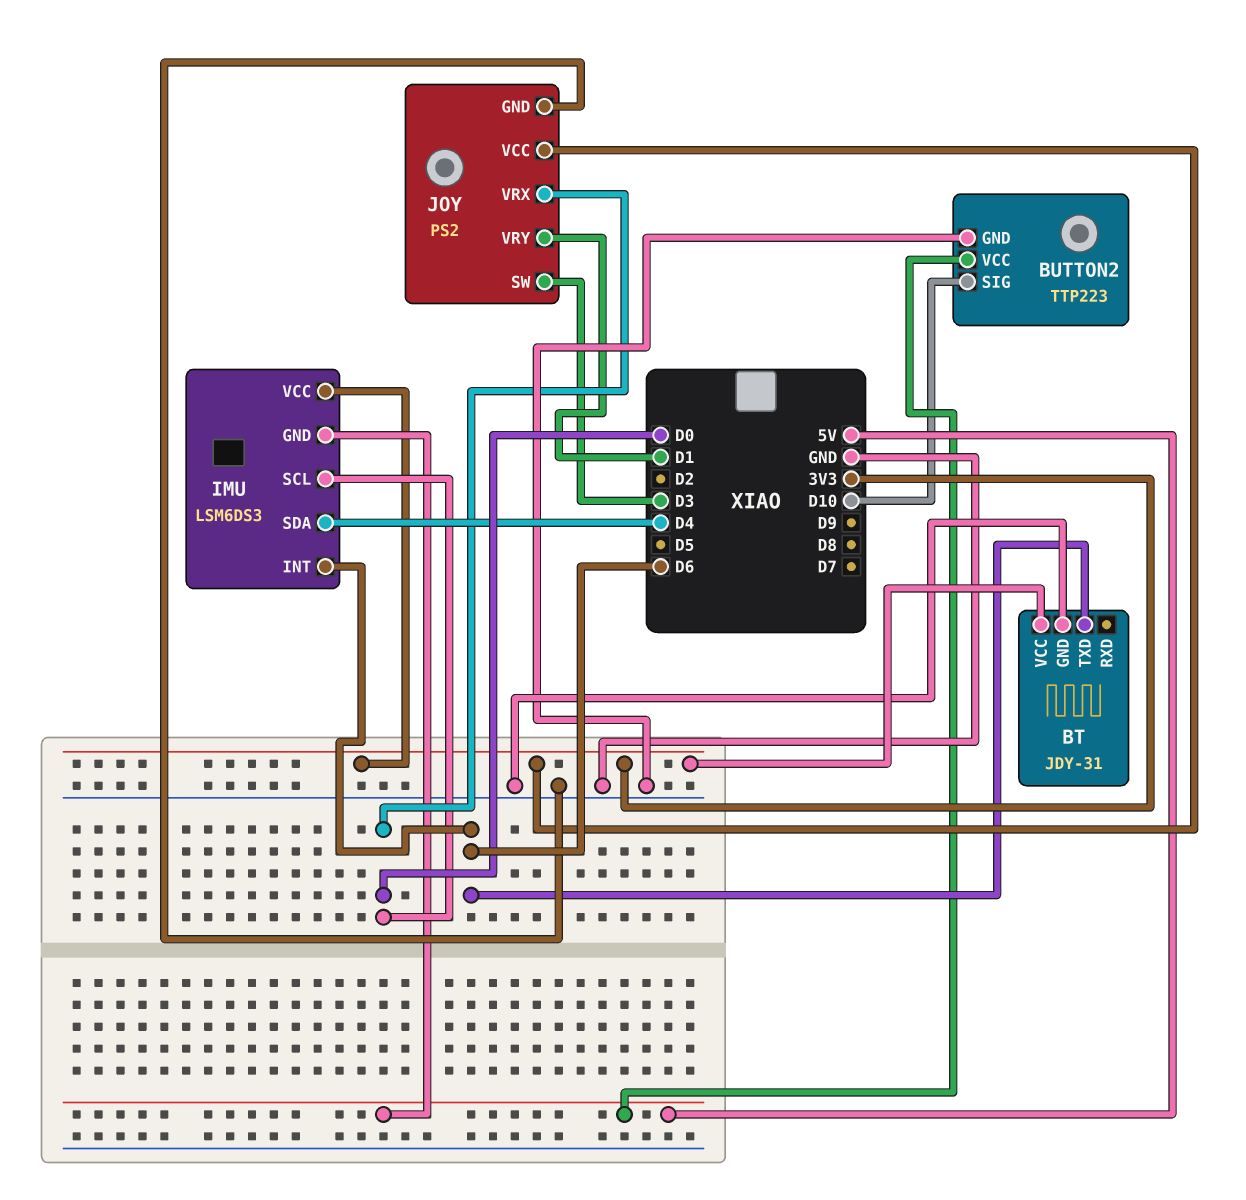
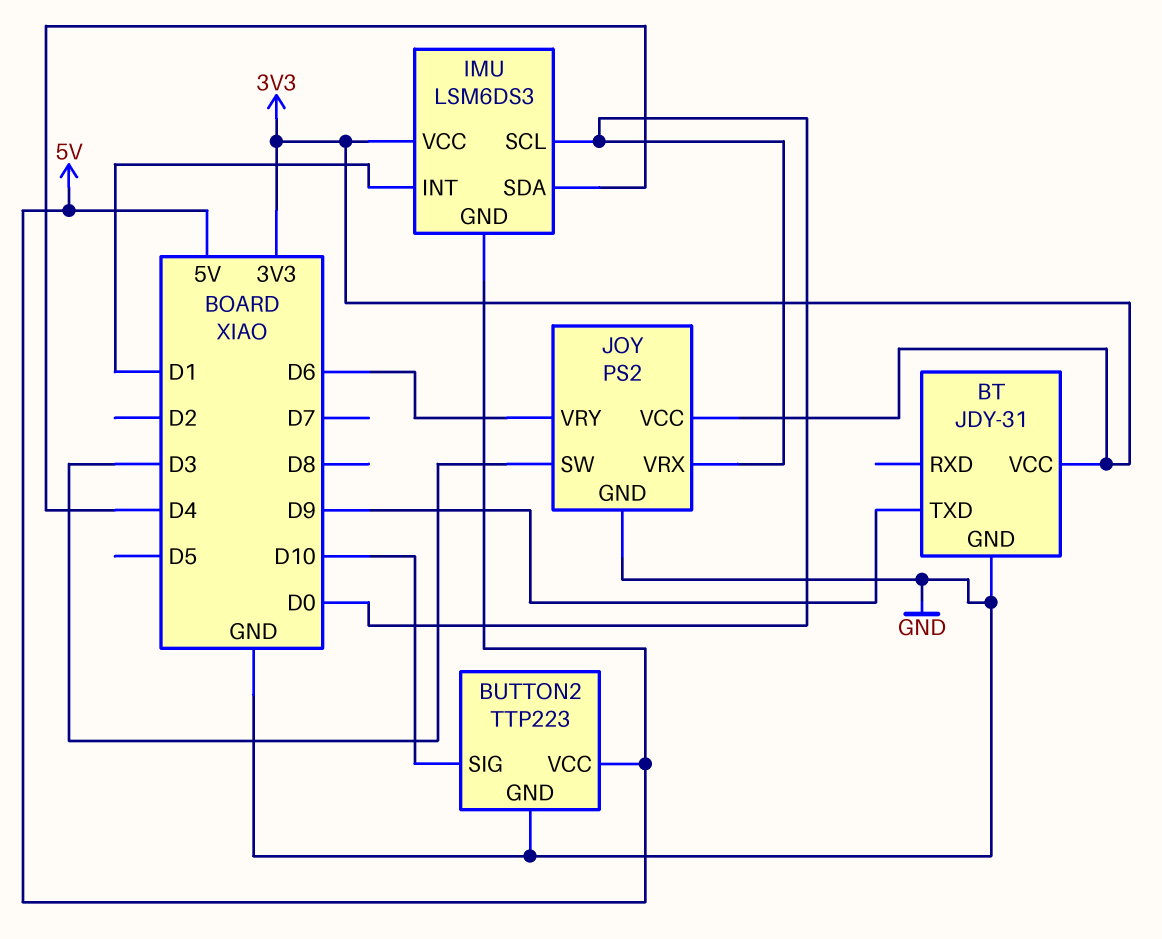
BT pin TXD: D6 -> D9
IMU pin INT: D6 -> D1
JOY pin VRY: D1 -> D6

